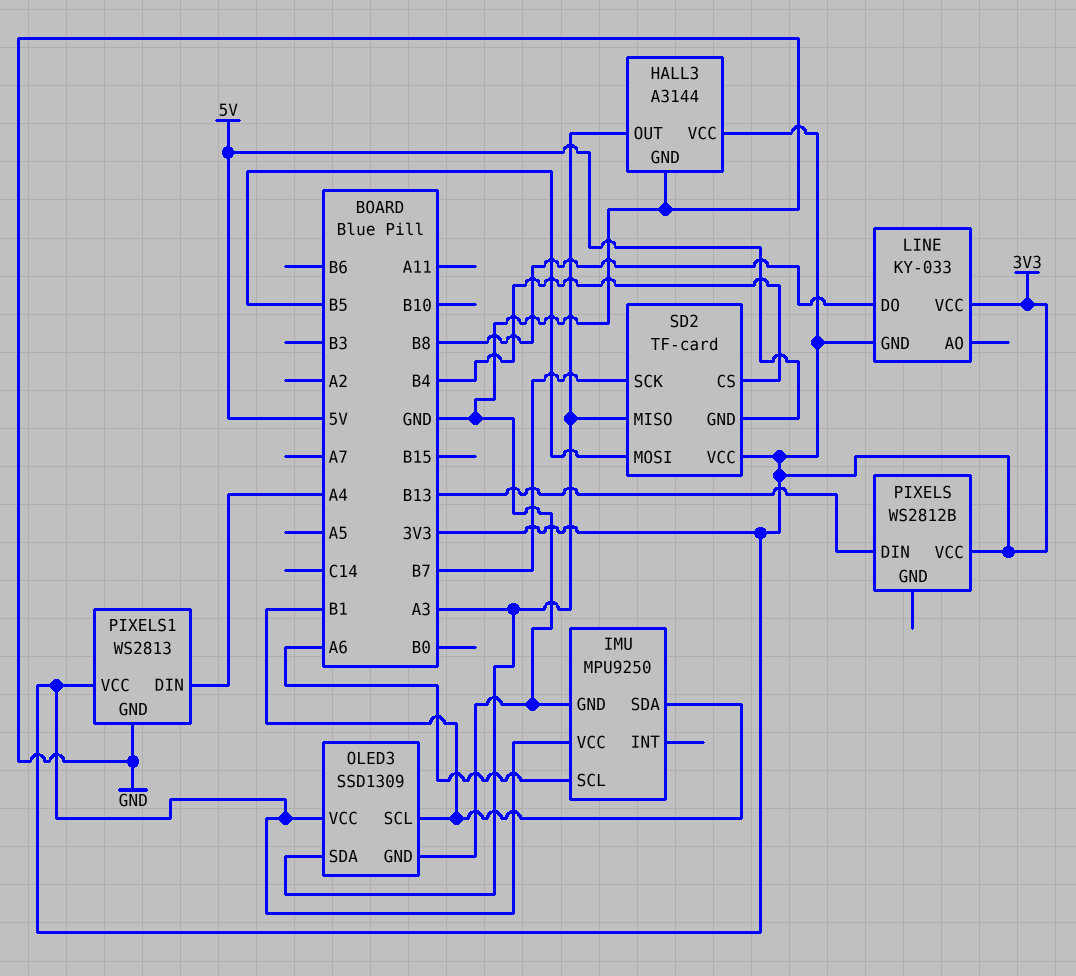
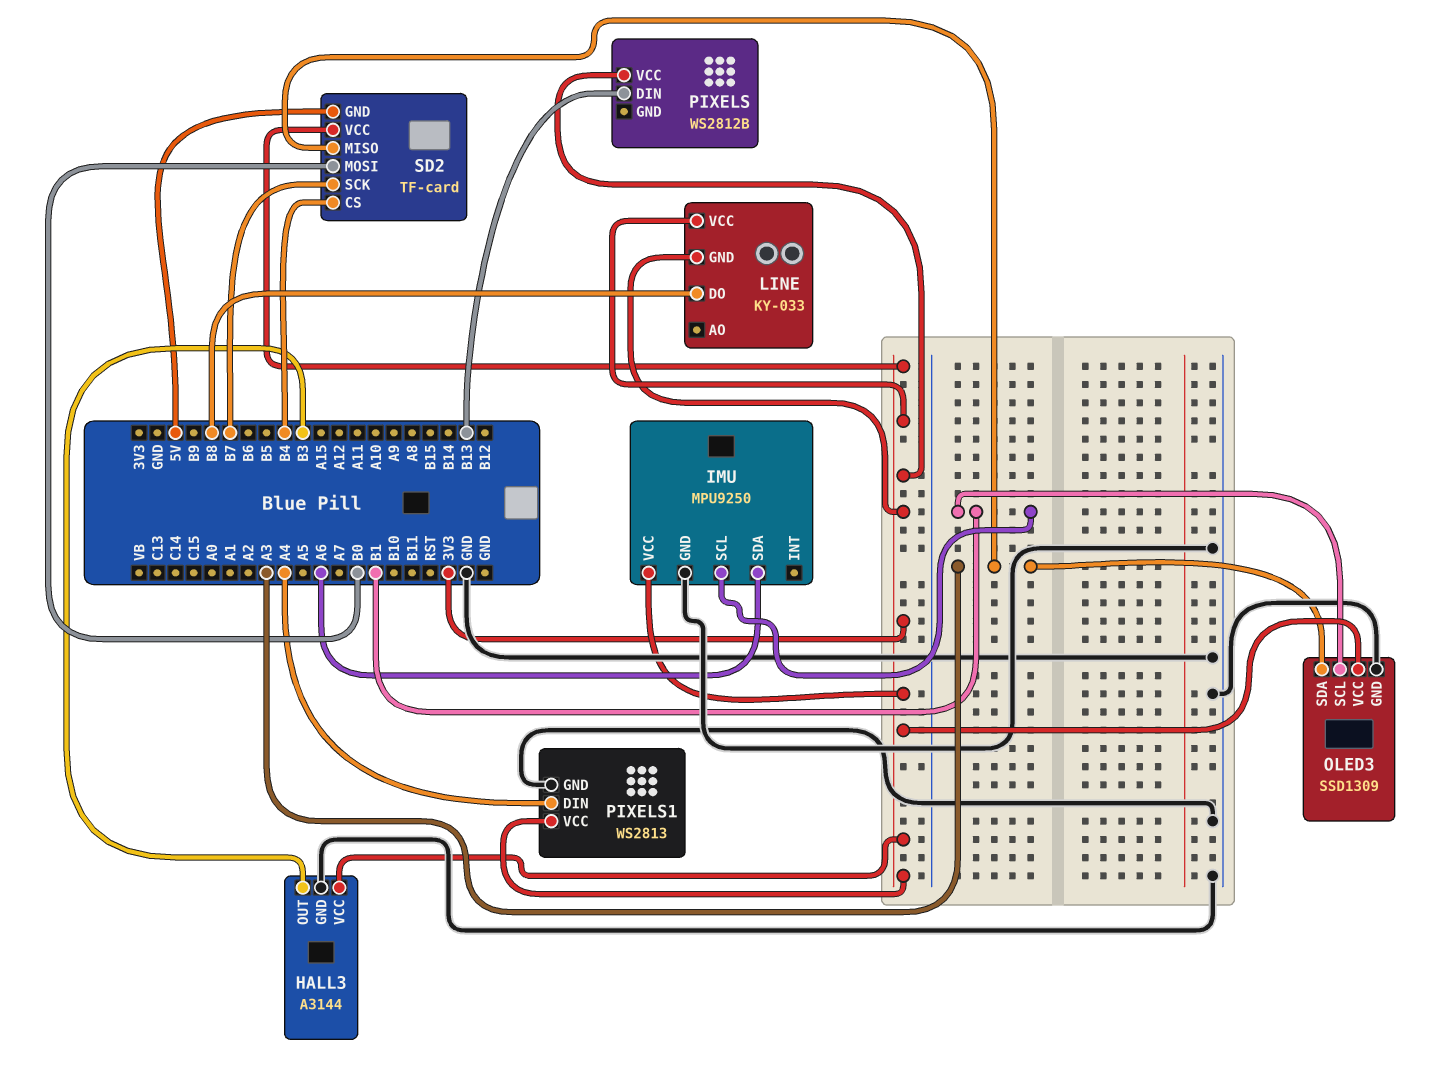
HALL3 pin OUT: A3 -> B3
IMU pin SCL: A6 -> B1
IMU pin SDA: B1 -> A6
SD2 pin MOSI: B5 -> B0

